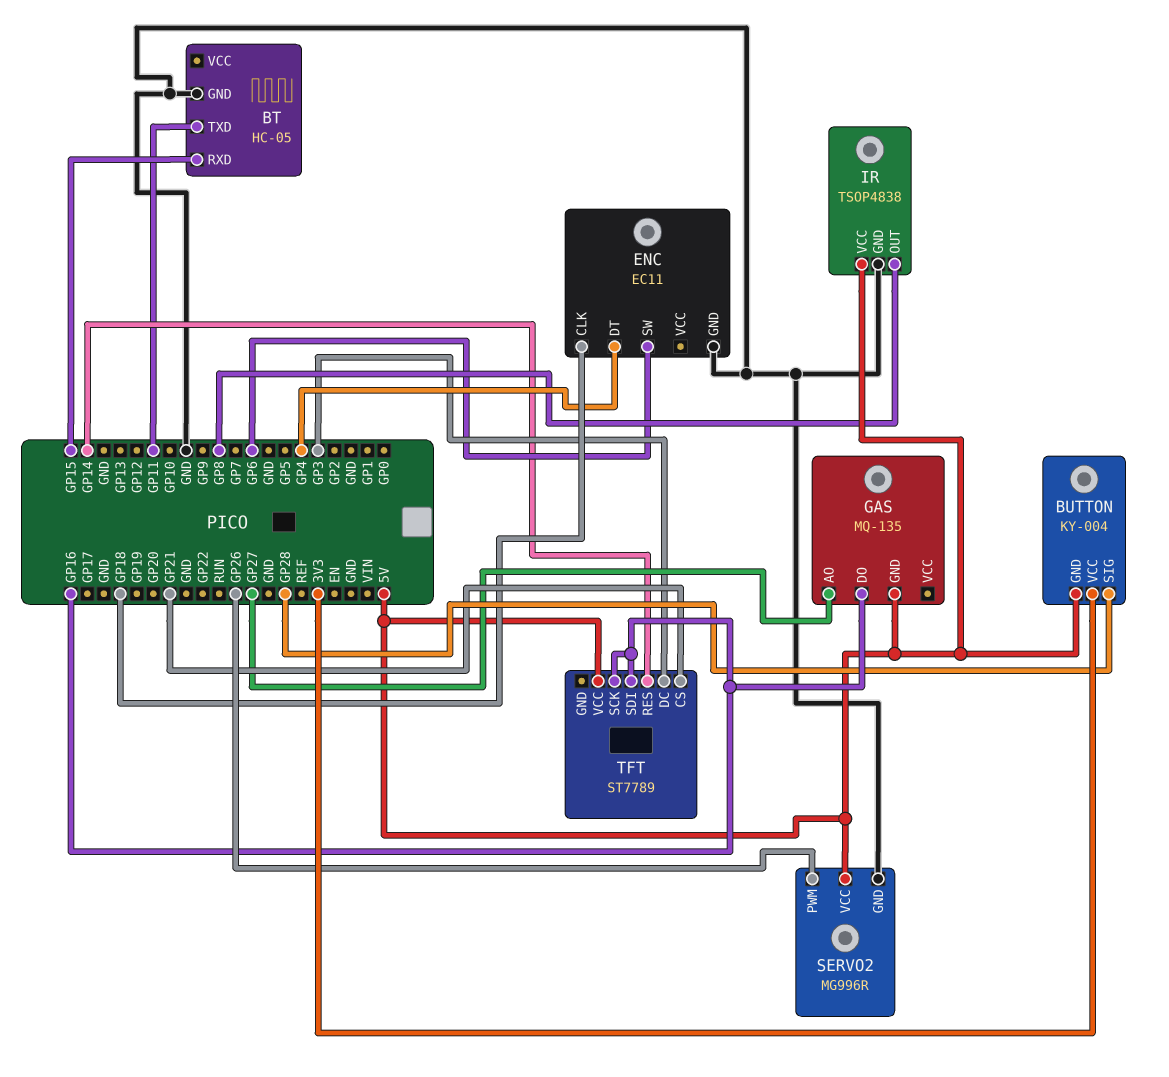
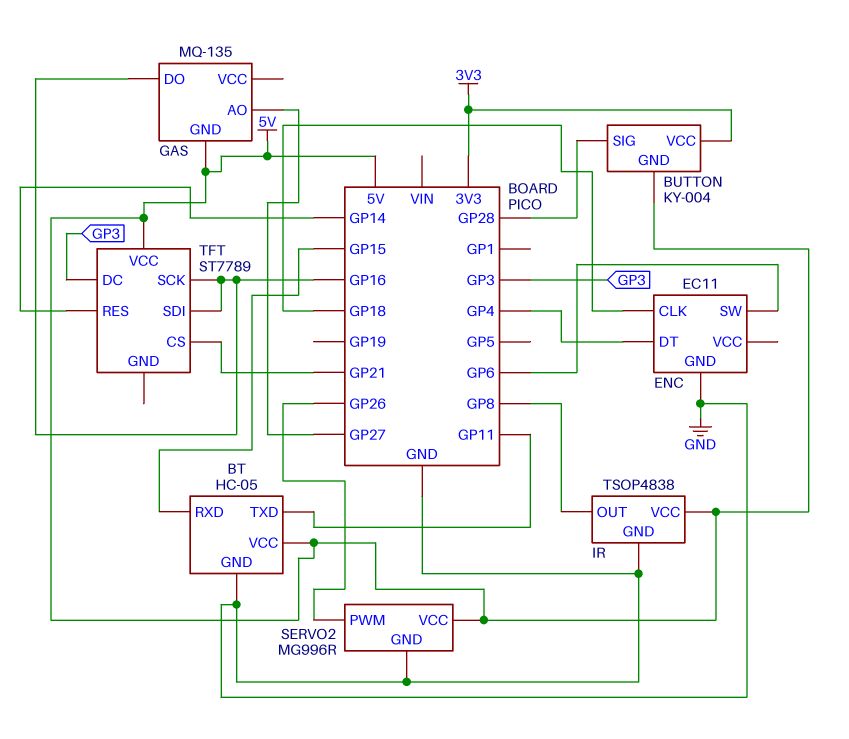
BT pin VCC: none -> 5V

